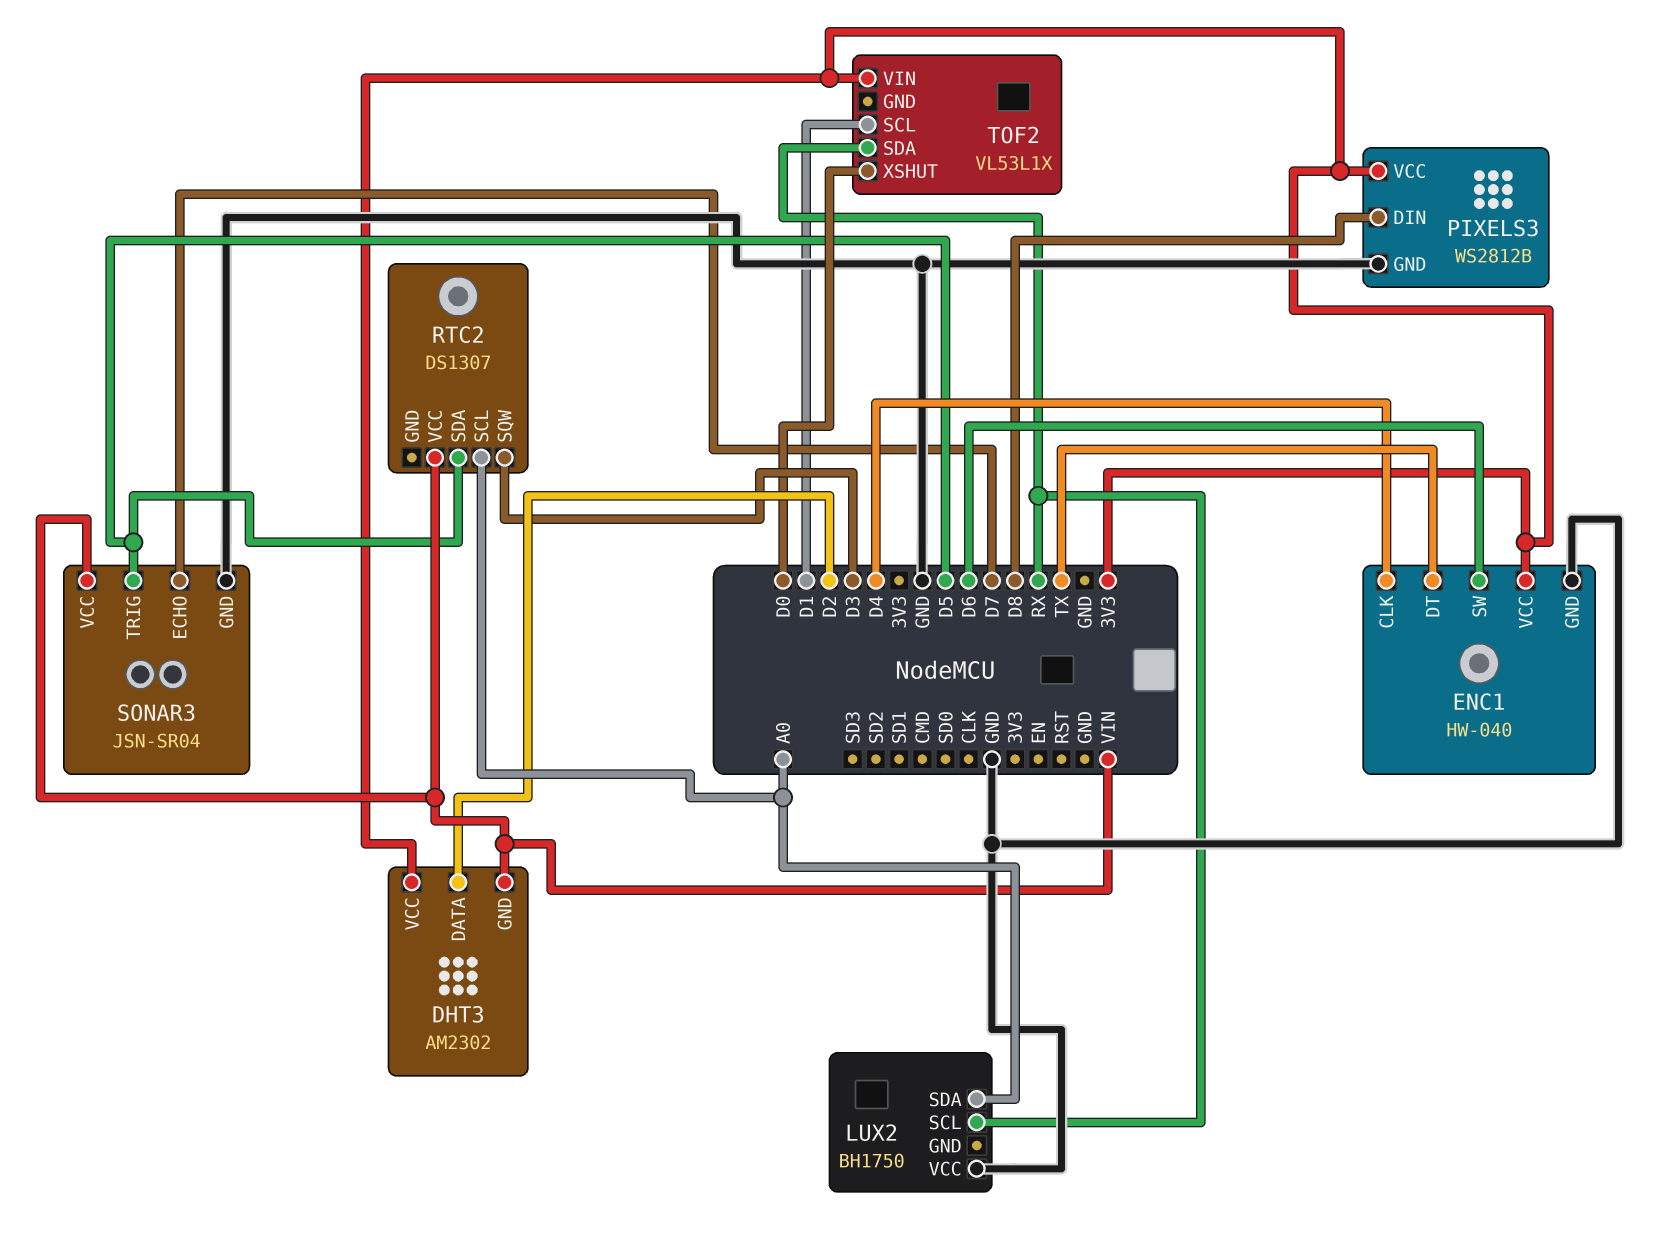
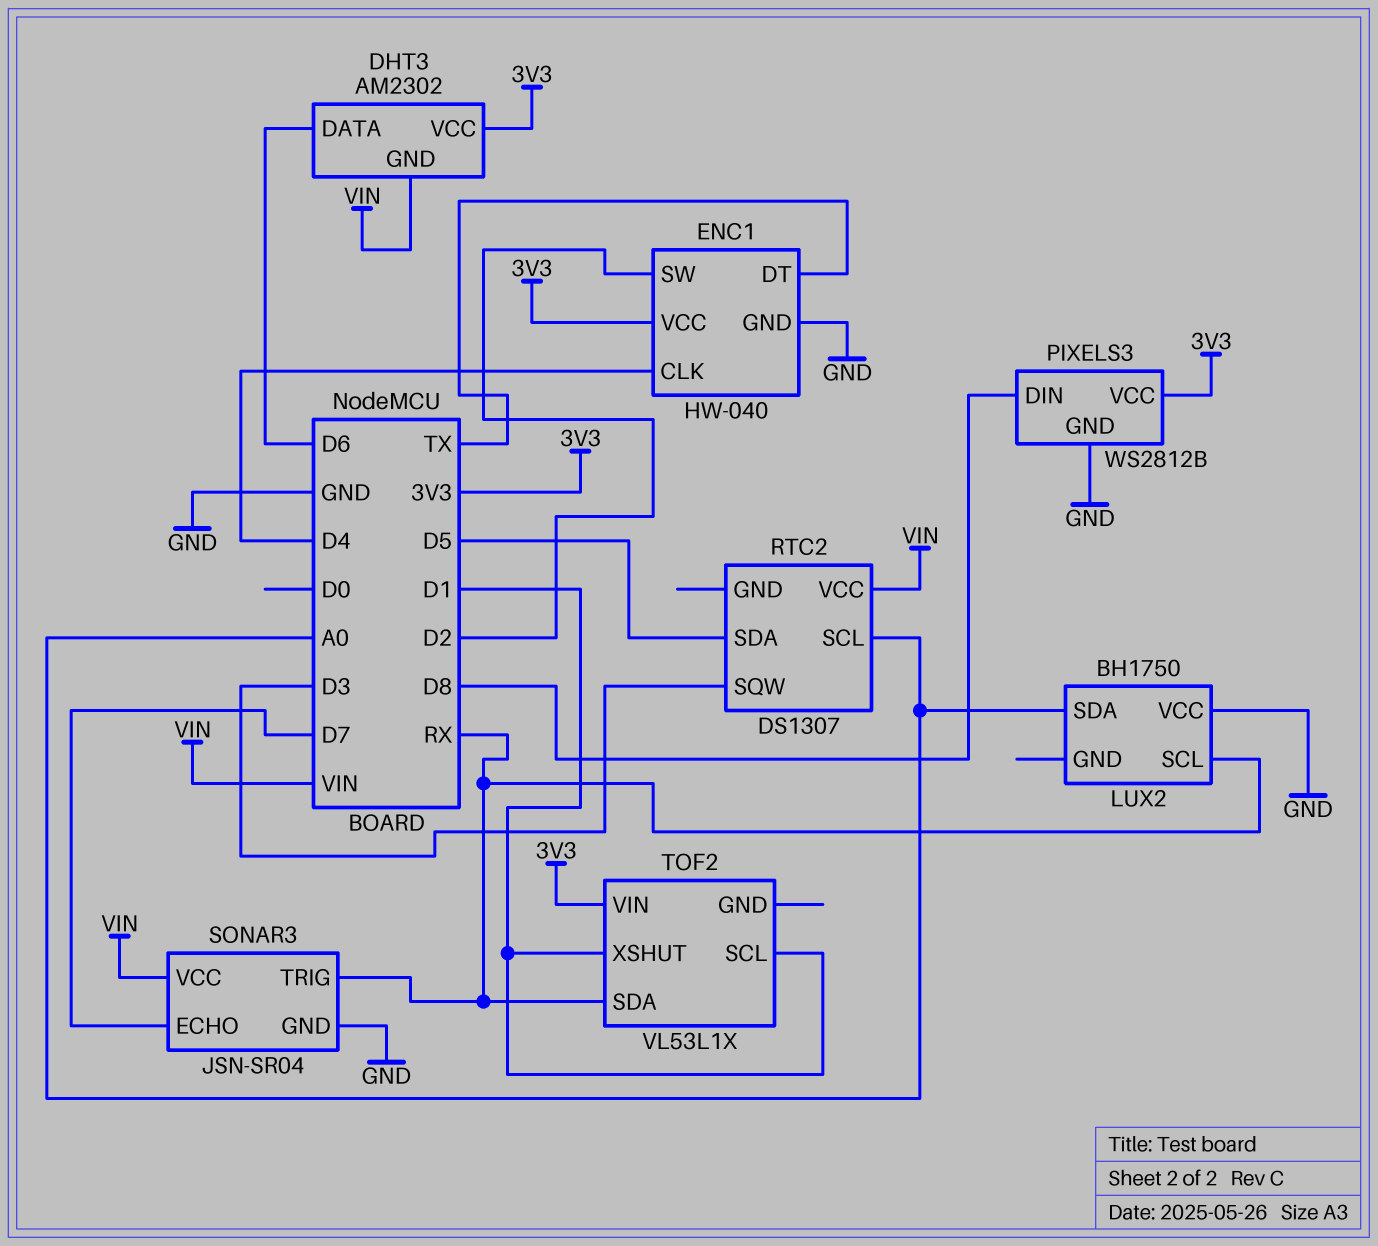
DHT3 pin DATA: D2 -> D6
ENC1 pin SW: D6 -> D2
SONAR3 pin TRIG: D5 -> RX
TOF2 pin XSHUT: D0 -> D1

